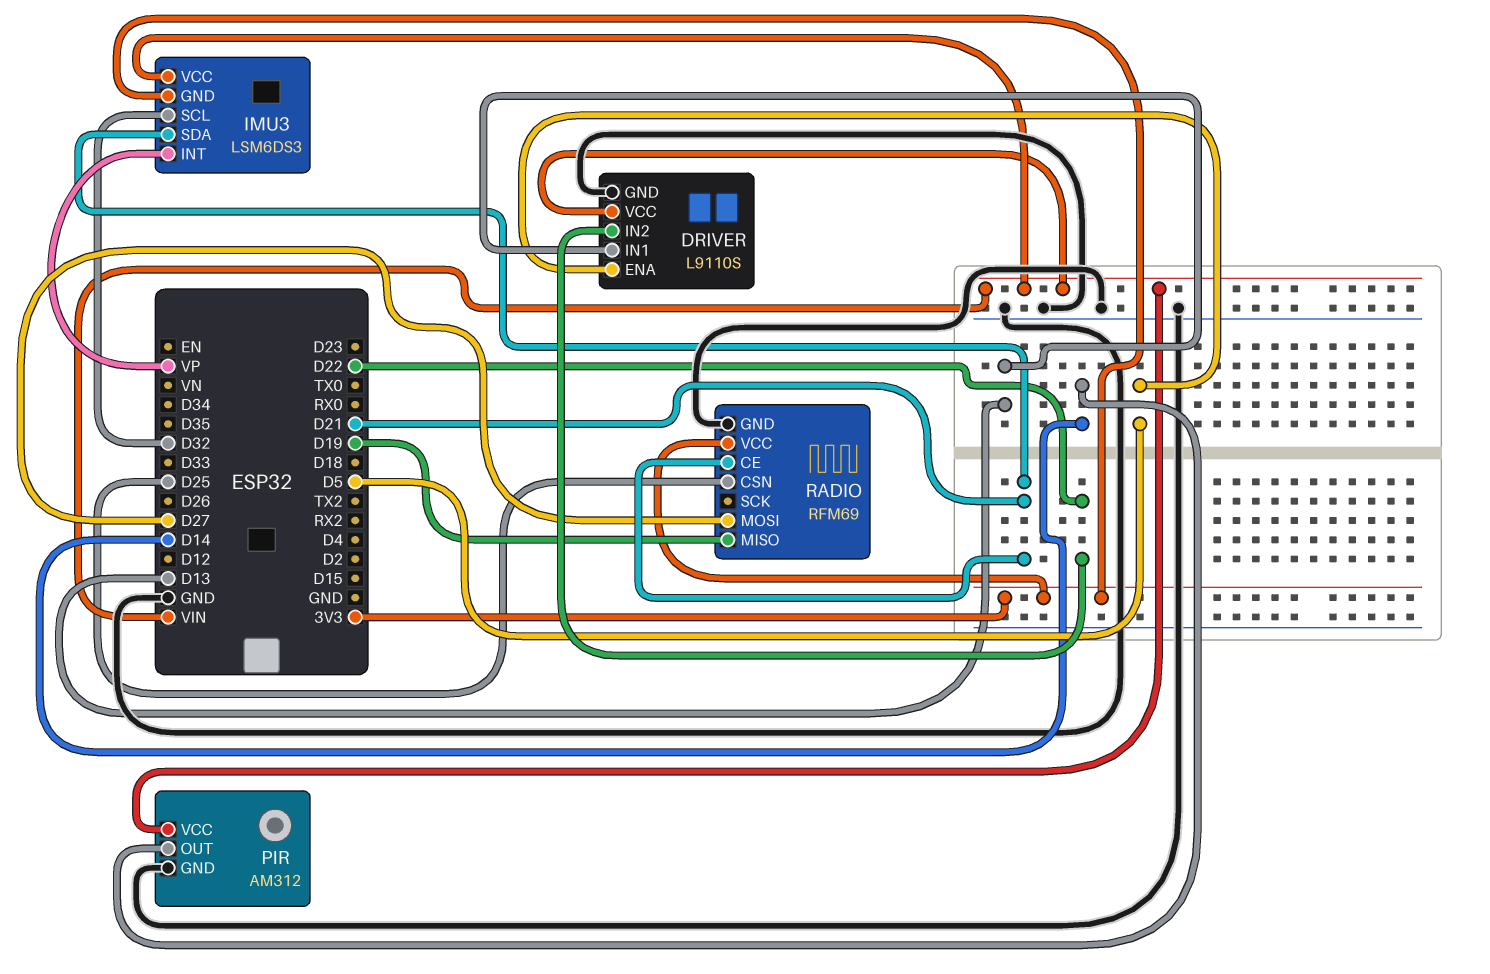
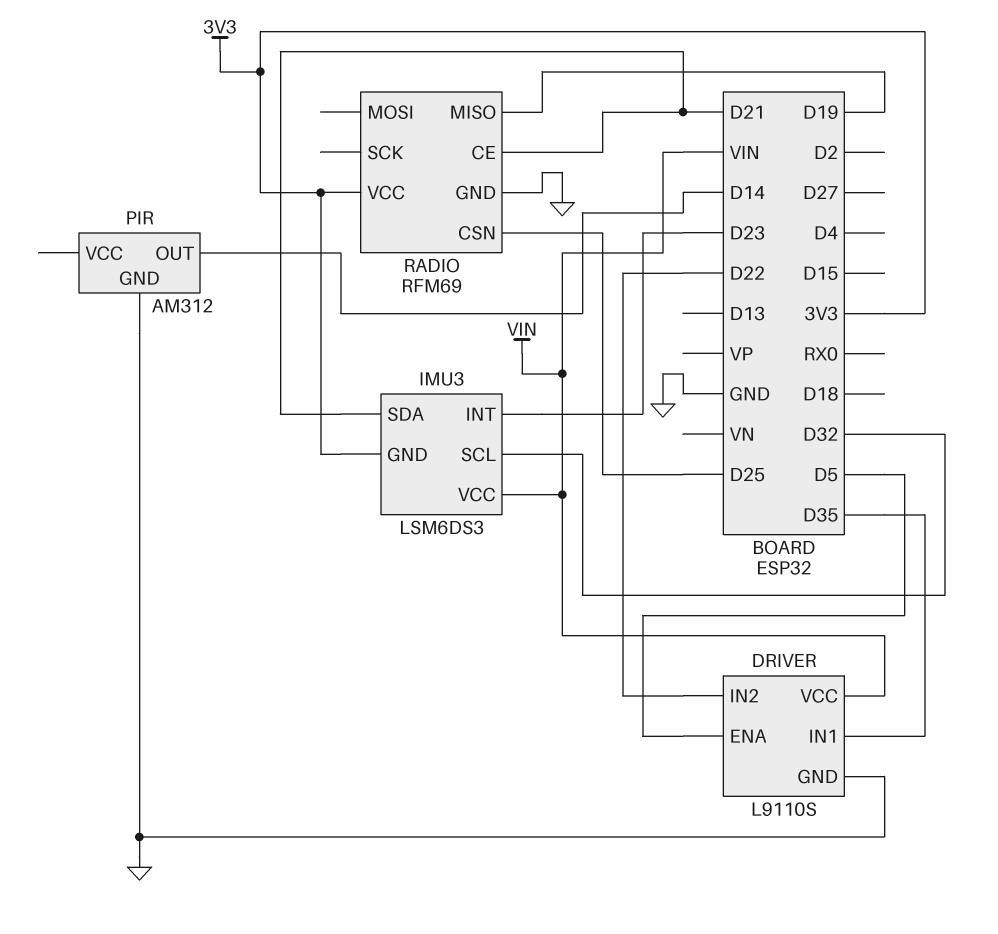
DRIVER pin IN1: D13 -> D35
IMU3 pin INT: VP -> D23
PIR pin VCC: VIN -> none
RADIO pin MOSI: D27 -> none

